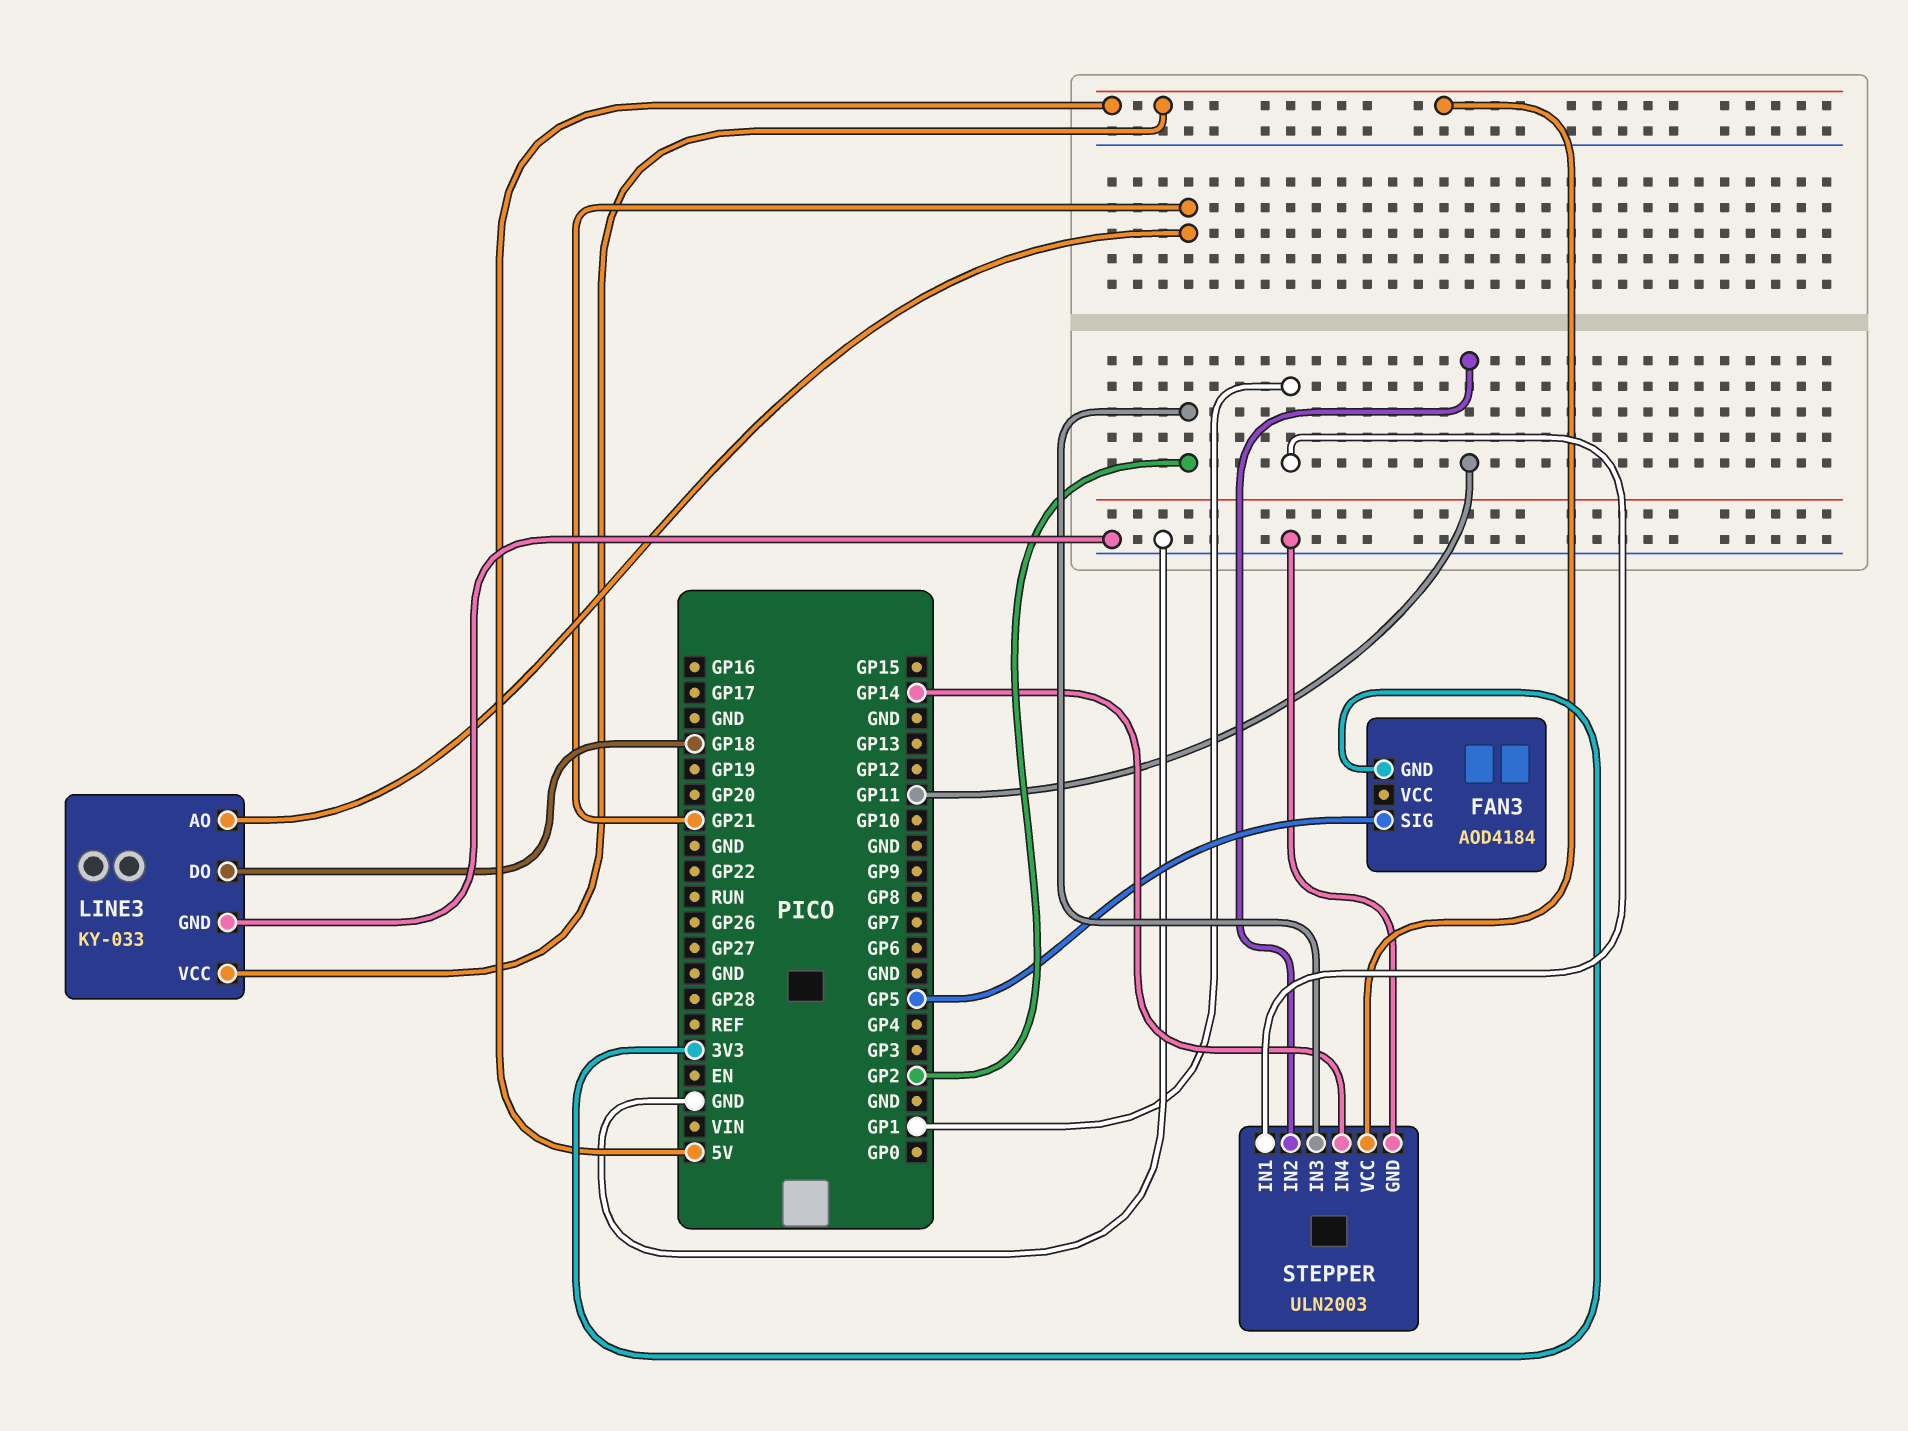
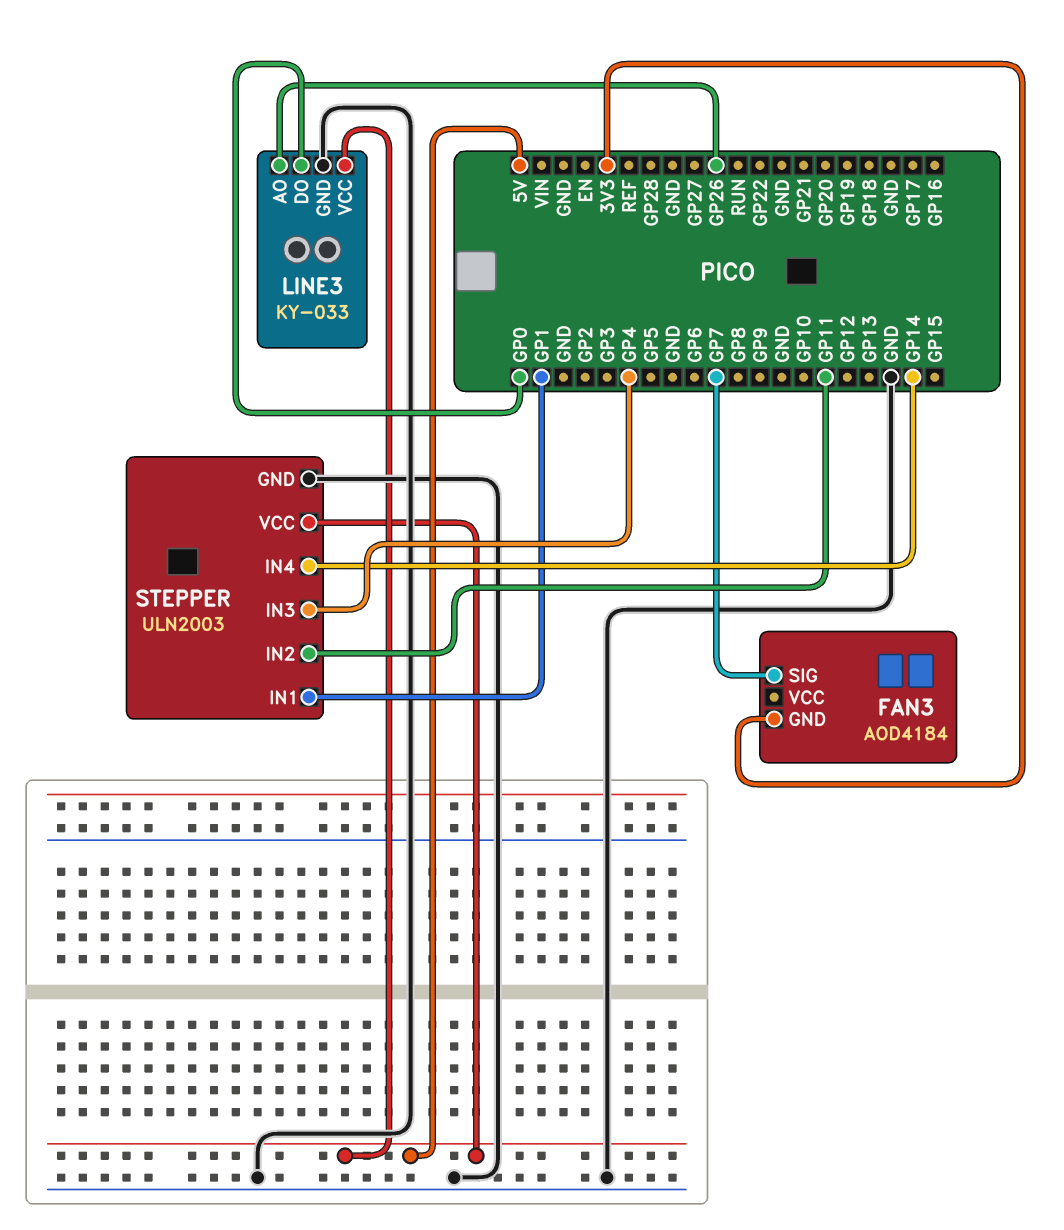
FAN3 pin SIG: GP5 -> GP7
LINE3 pin AO: GP21 -> GP26
LINE3 pin DO: GP18 -> GP0
STEPPER pin IN3: GP2 -> GP4

